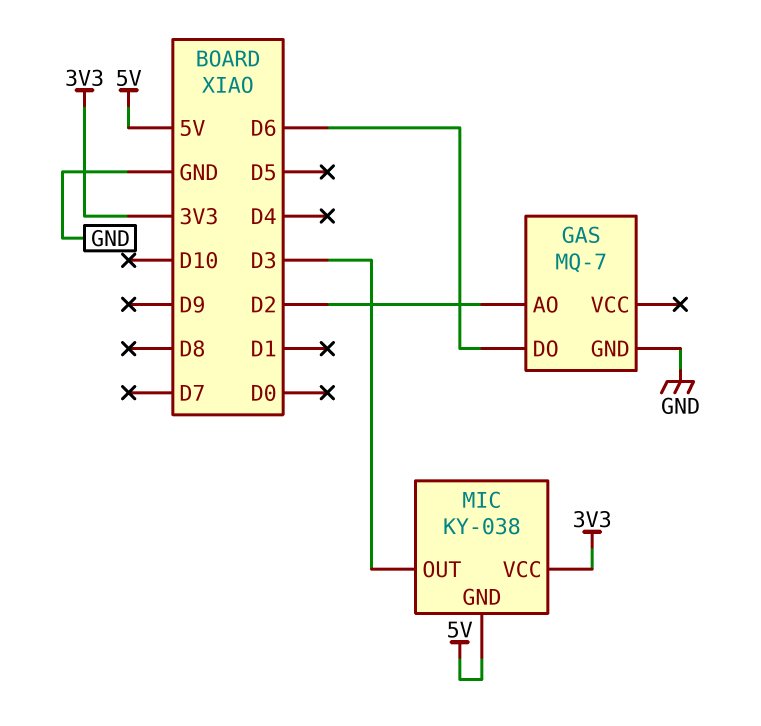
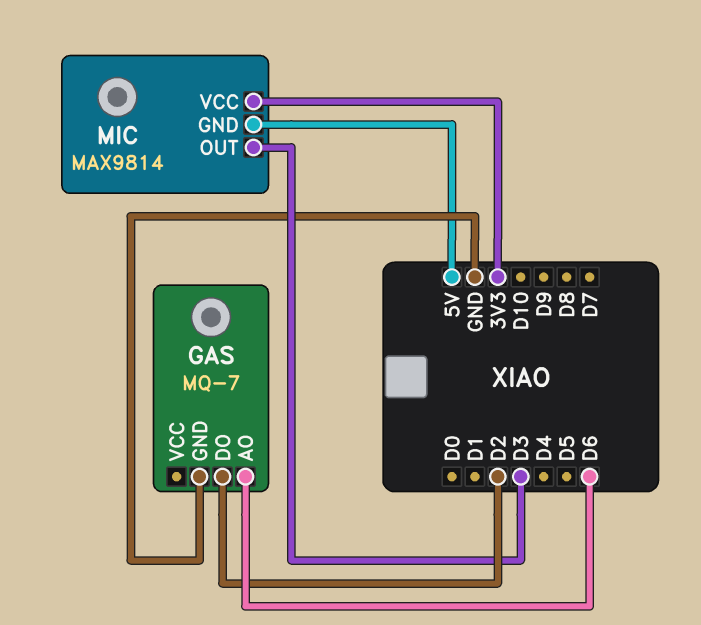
GAS pin AO: D2 -> D6
GAS pin DO: D6 -> D2
MIC: KY-038 -> MAX9814

